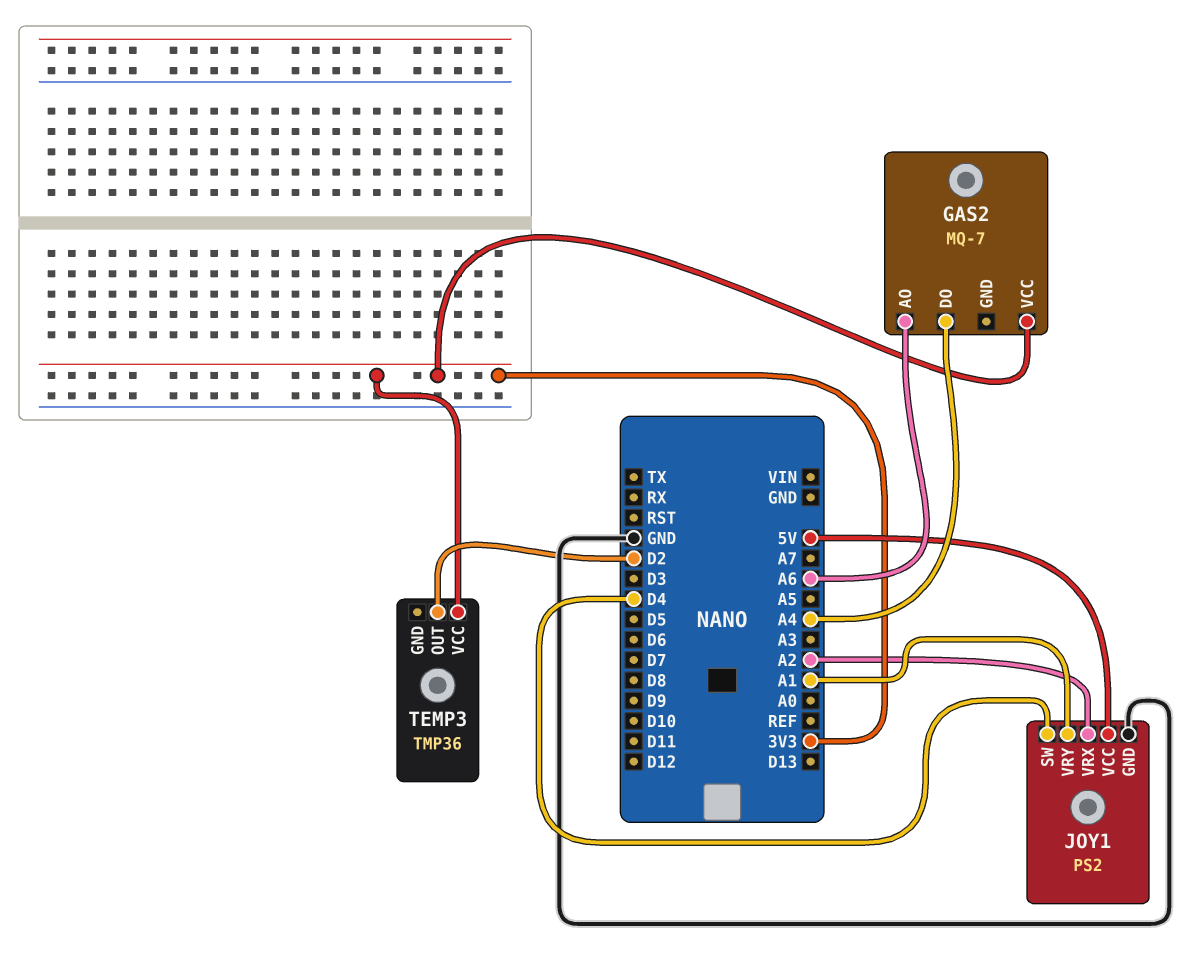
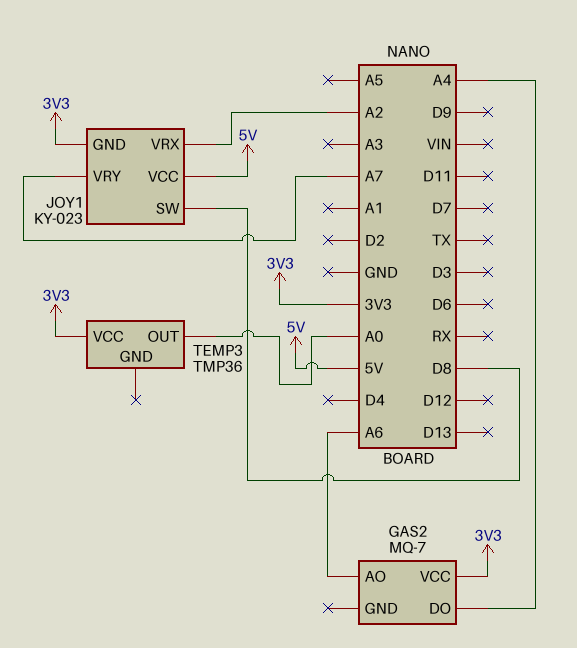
JOY1: PS2 -> KY-023
JOY1 pin GND: GND -> 3V3
JOY1 pin SW: D4 -> D8
JOY1 pin VRY: A1 -> A7
TEMP3 pin OUT: D2 -> A0

